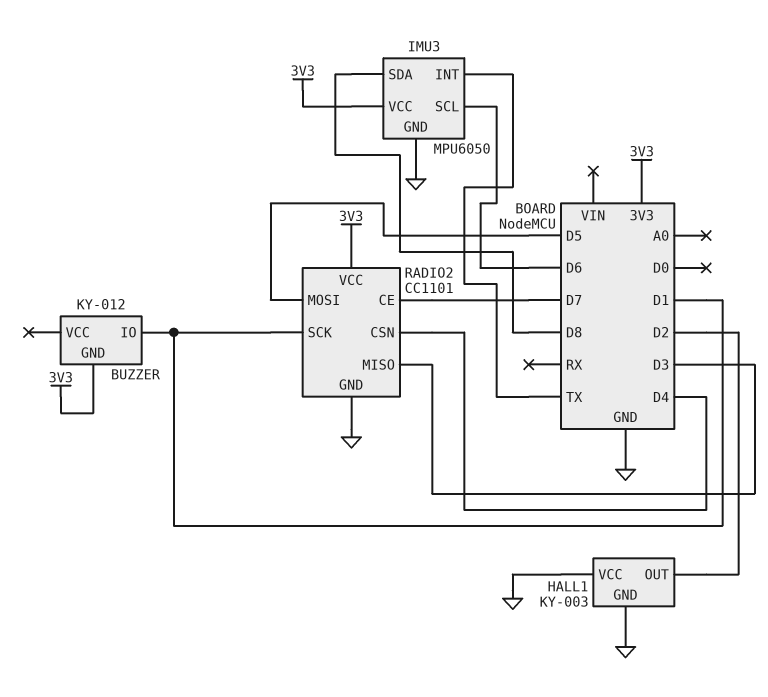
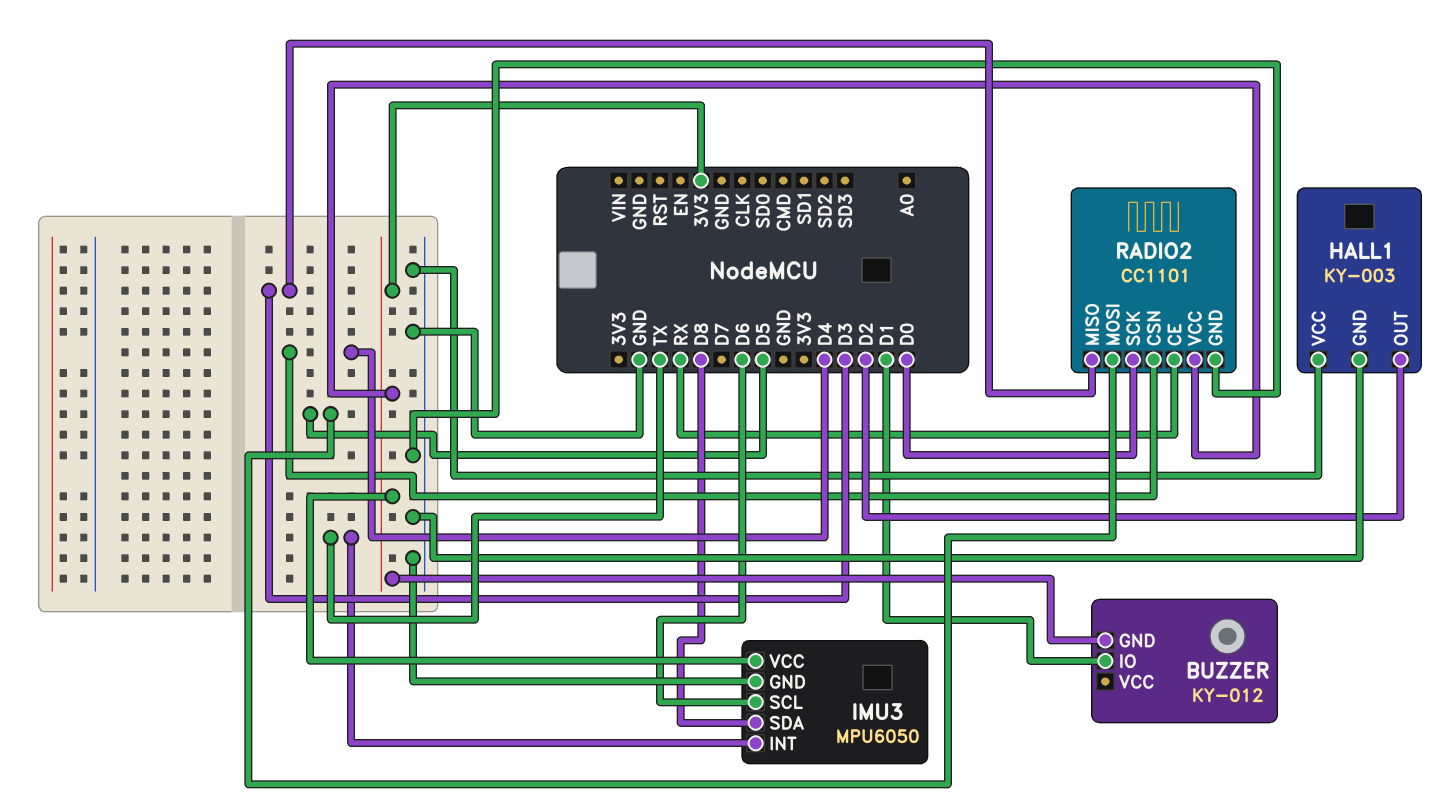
RADIO2 pin CE: D7 -> RX
RADIO2 pin SCK: D1 -> D0

